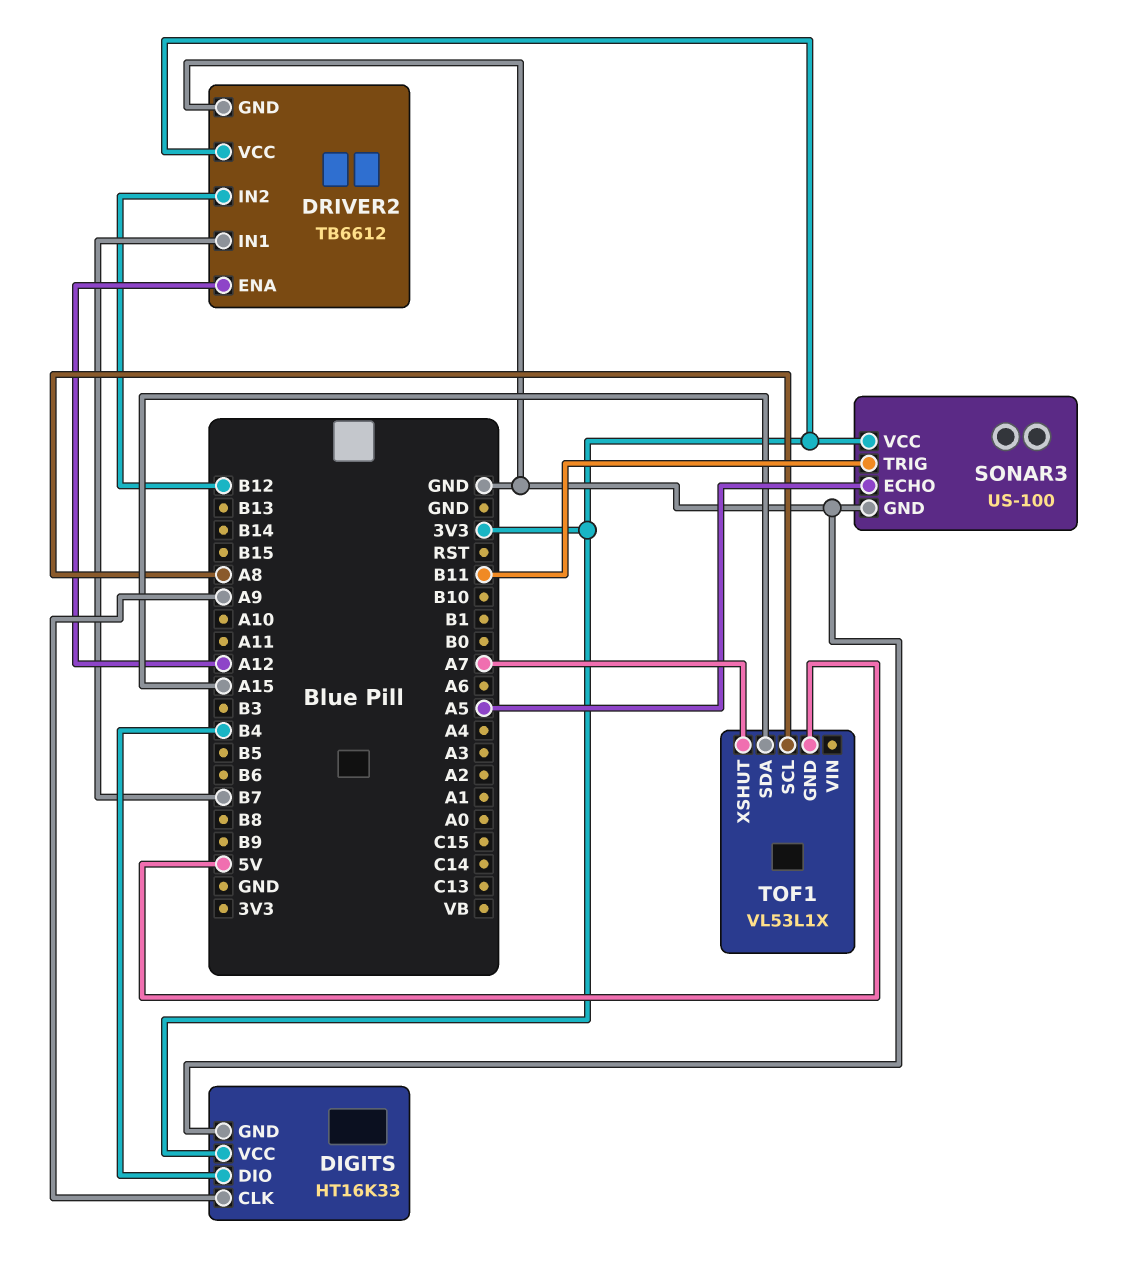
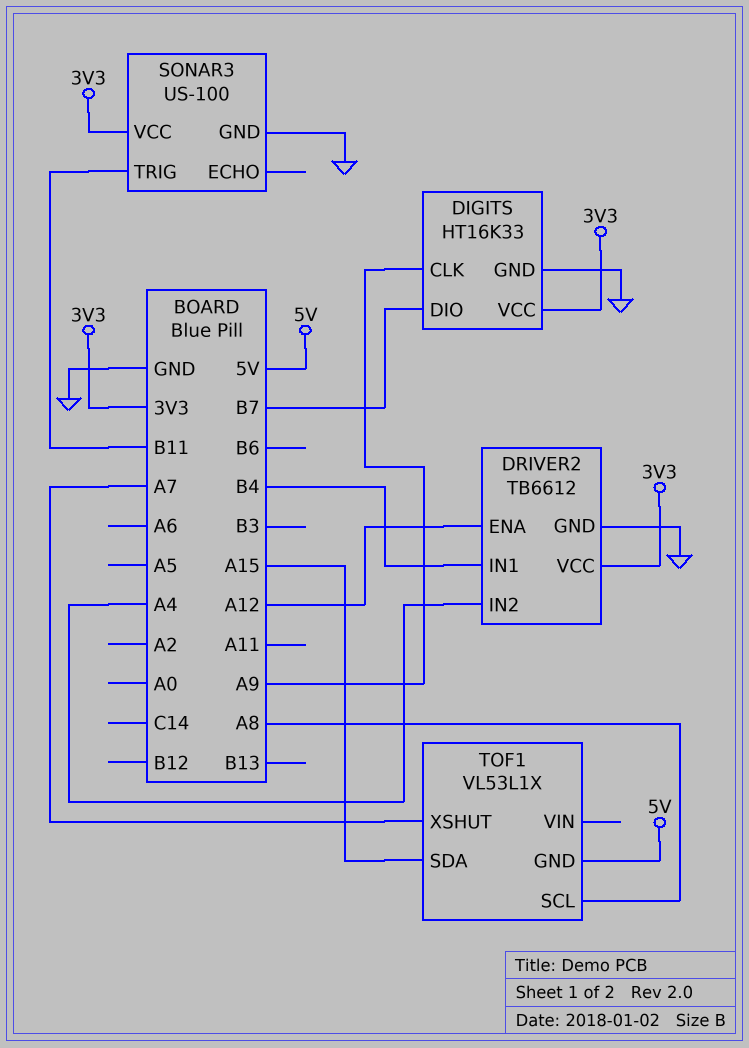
DIGITS pin DIO: B4 -> B7
DRIVER2 pin IN1: B7 -> B4
DRIVER2 pin IN2: B12 -> A4
SONAR3 pin ECHO: A5 -> none

